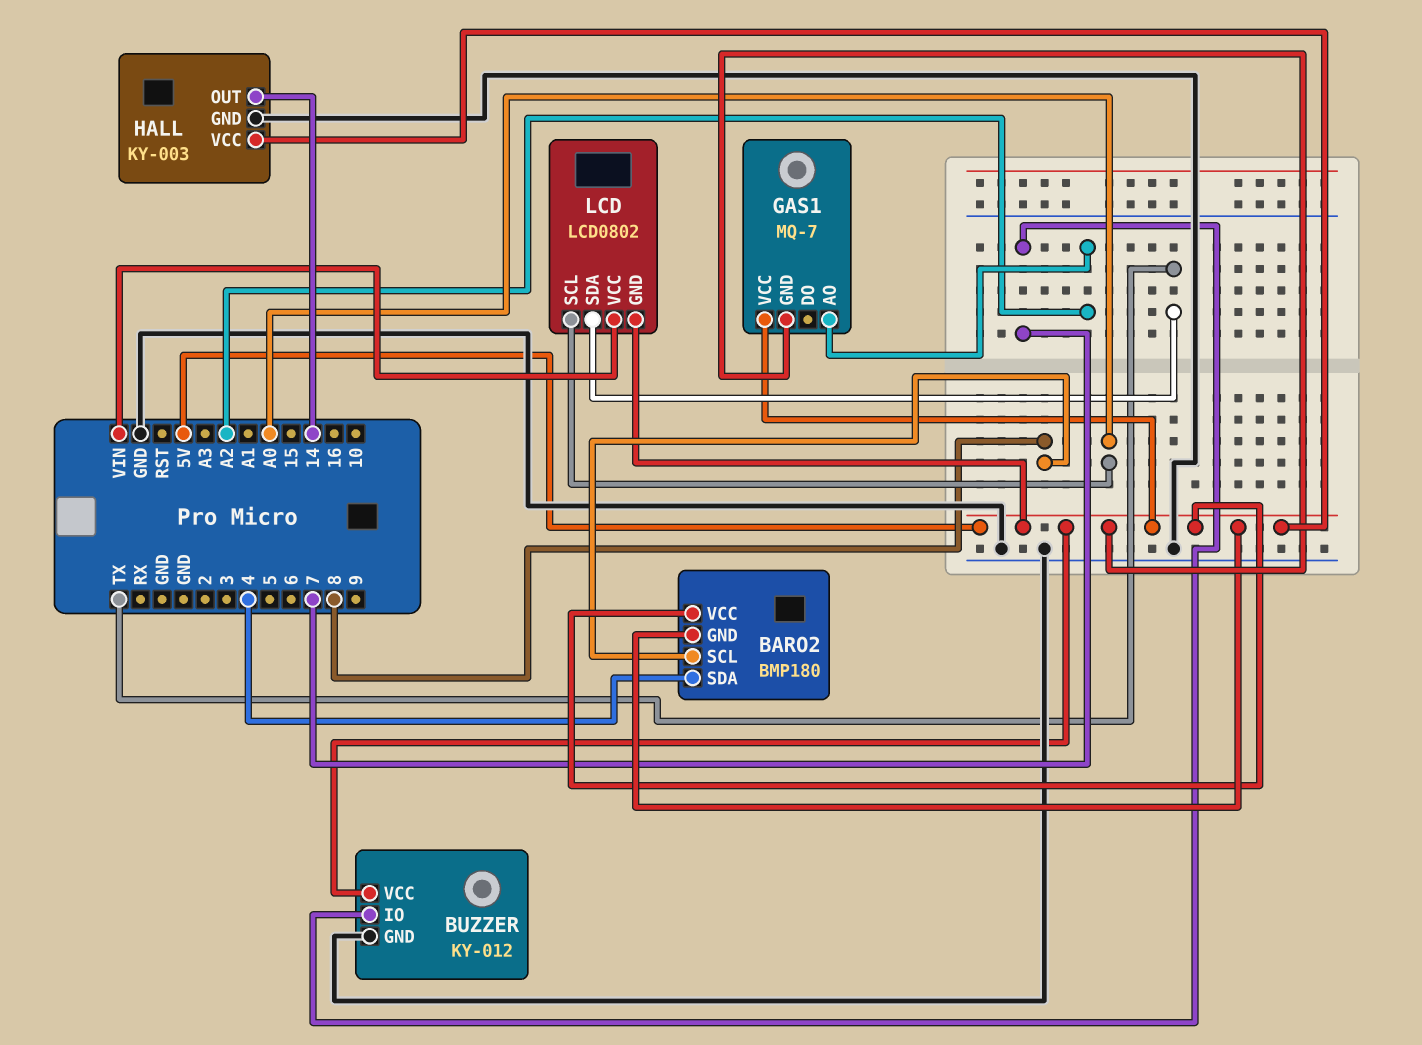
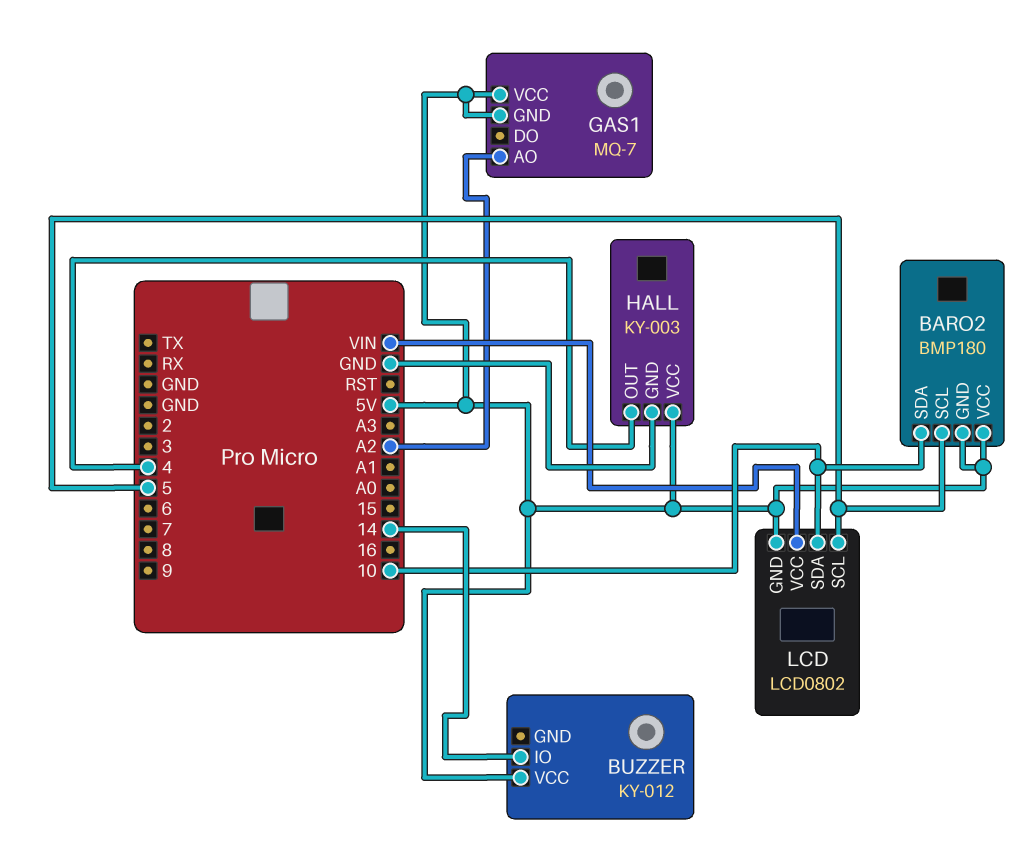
BARO2 pin SCL: 8 -> 5
BARO2 pin SDA: 4 -> 10
BUZZER pin GND: GND -> none
BUZZER pin IO: 7 -> 14
HALL pin OUT: 14 -> 4
LCD pin SCL: A0 -> 5
LCD pin SDA: TX -> 10

